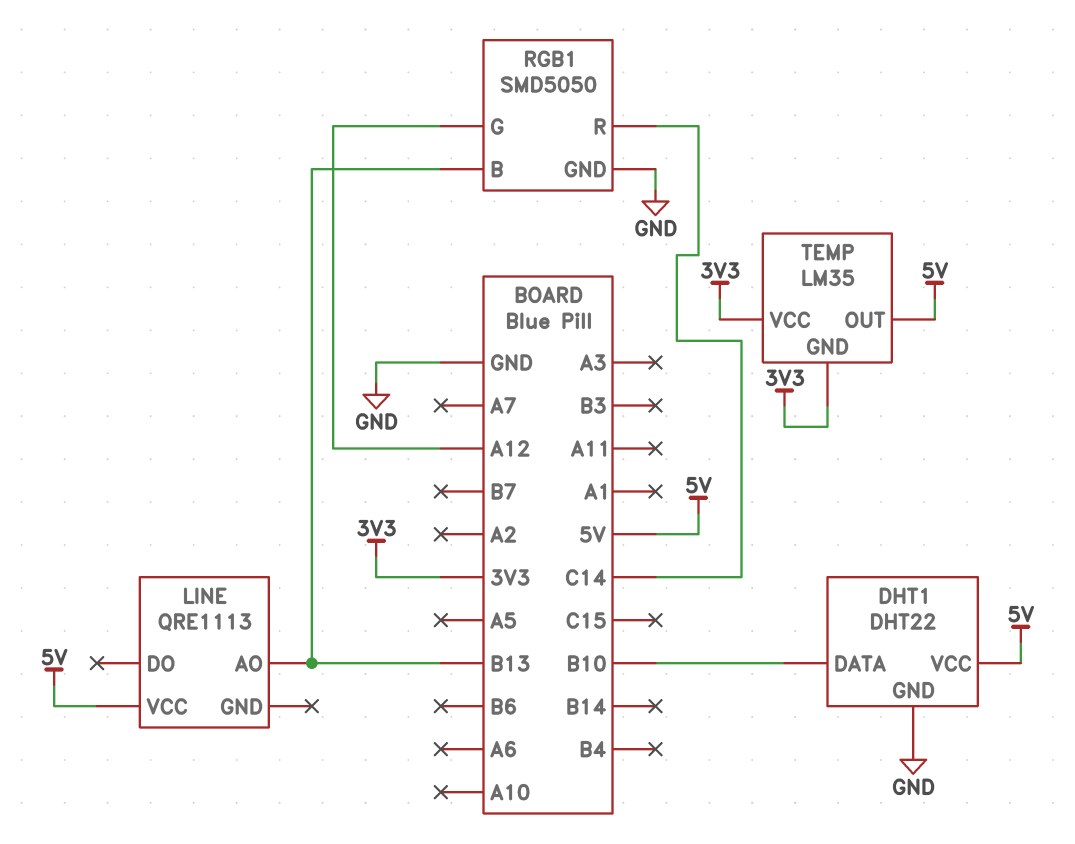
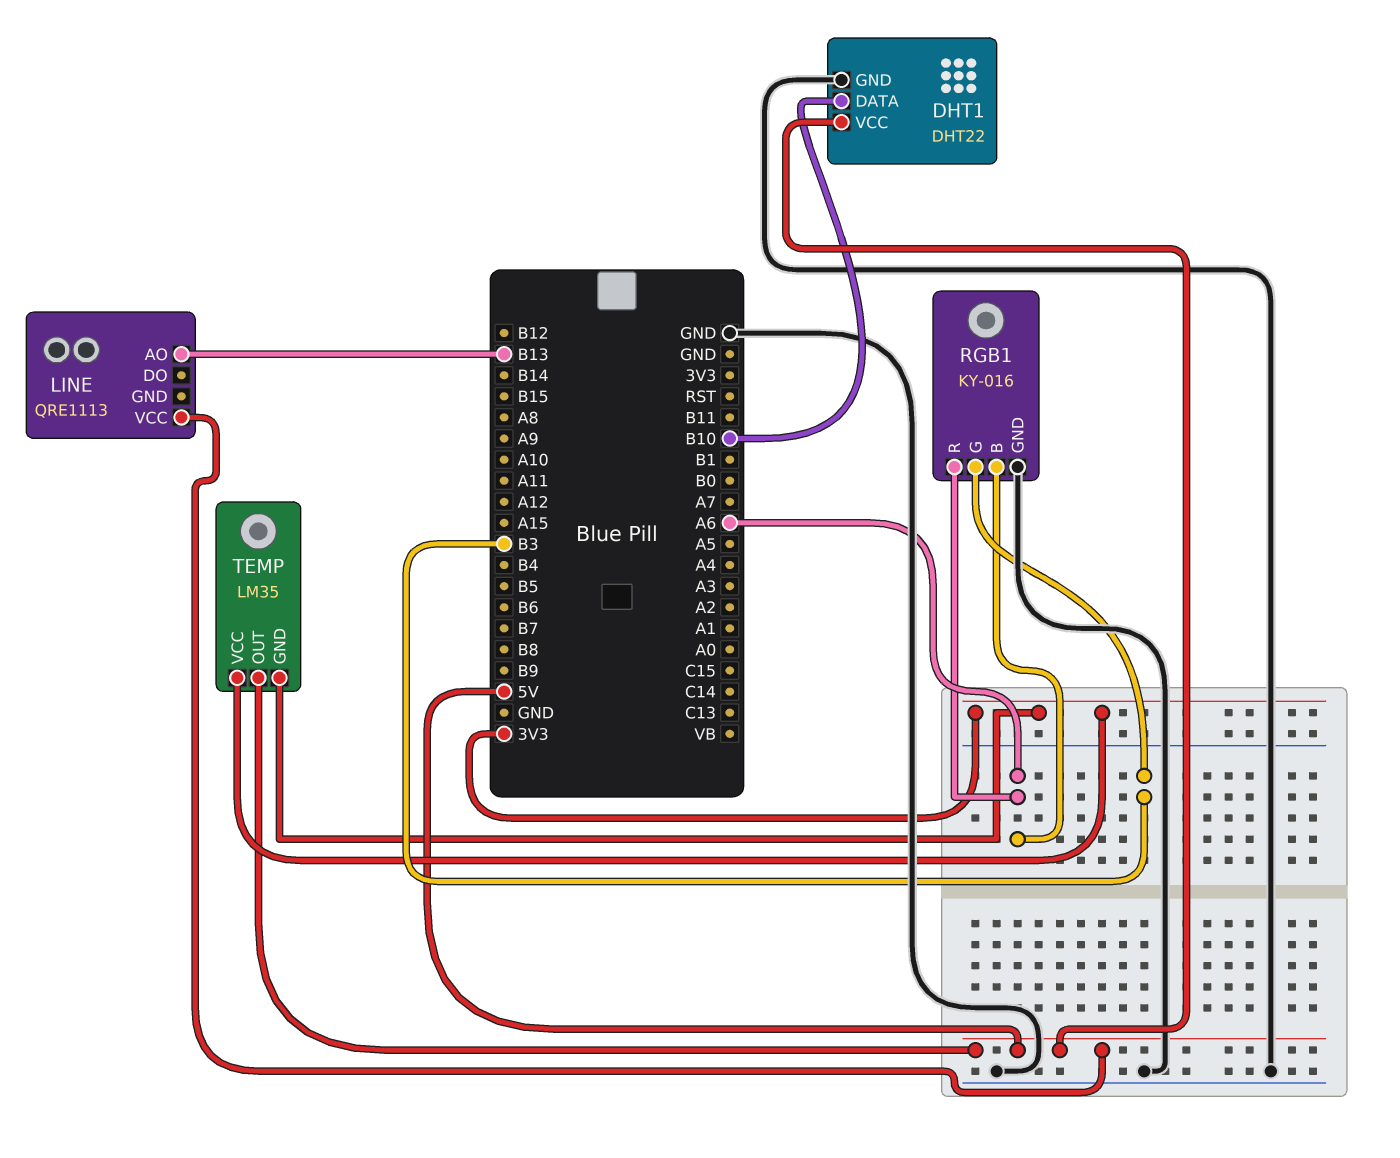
RGB1: SMD5050 -> KY-016
RGB1 pin B: B13 -> A6
RGB1 pin G: A12 -> B3
RGB1 pin R: C14 -> A6

